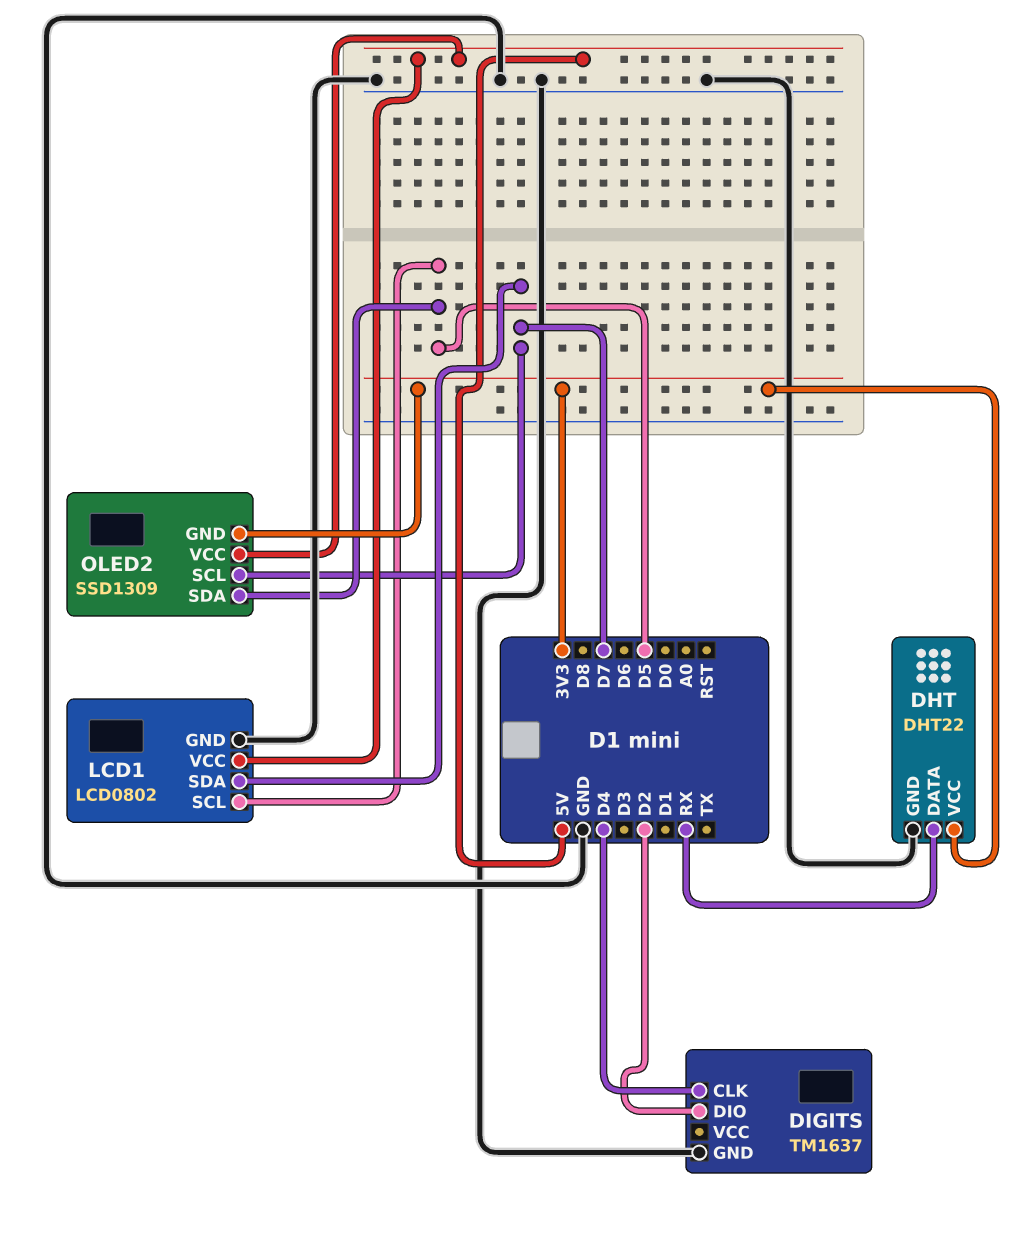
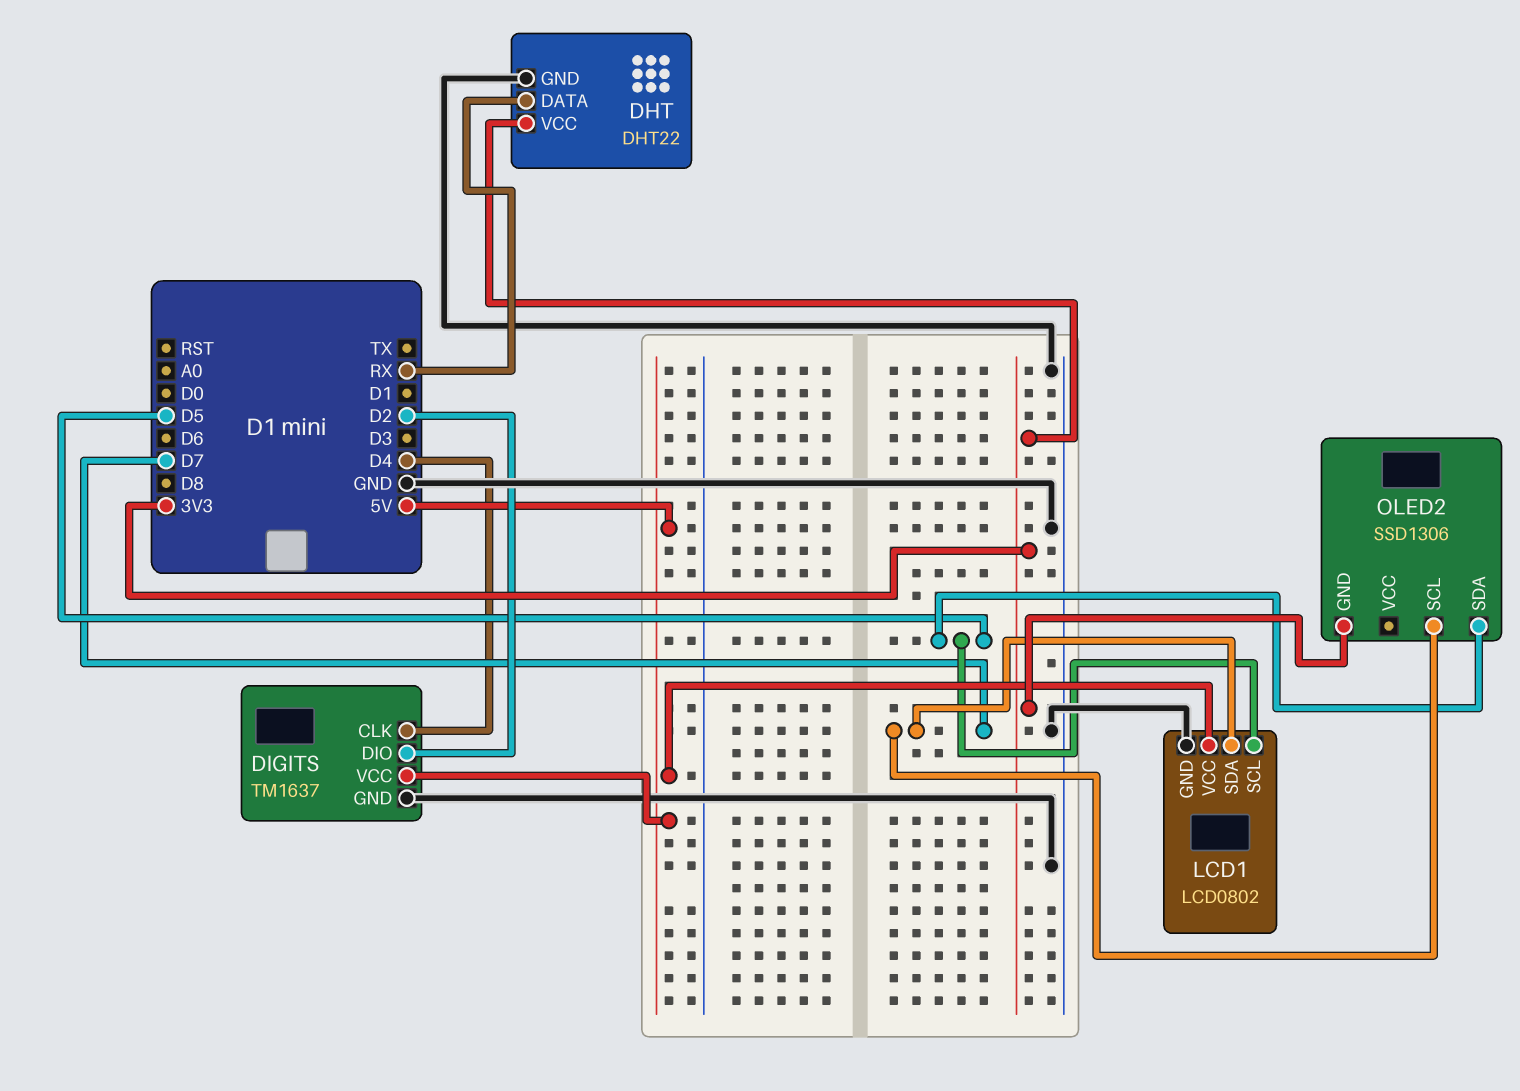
DIGITS pin VCC: none -> 5V
OLED2: SSD1309 -> SSD1306
OLED2 pin VCC: 5V -> none

